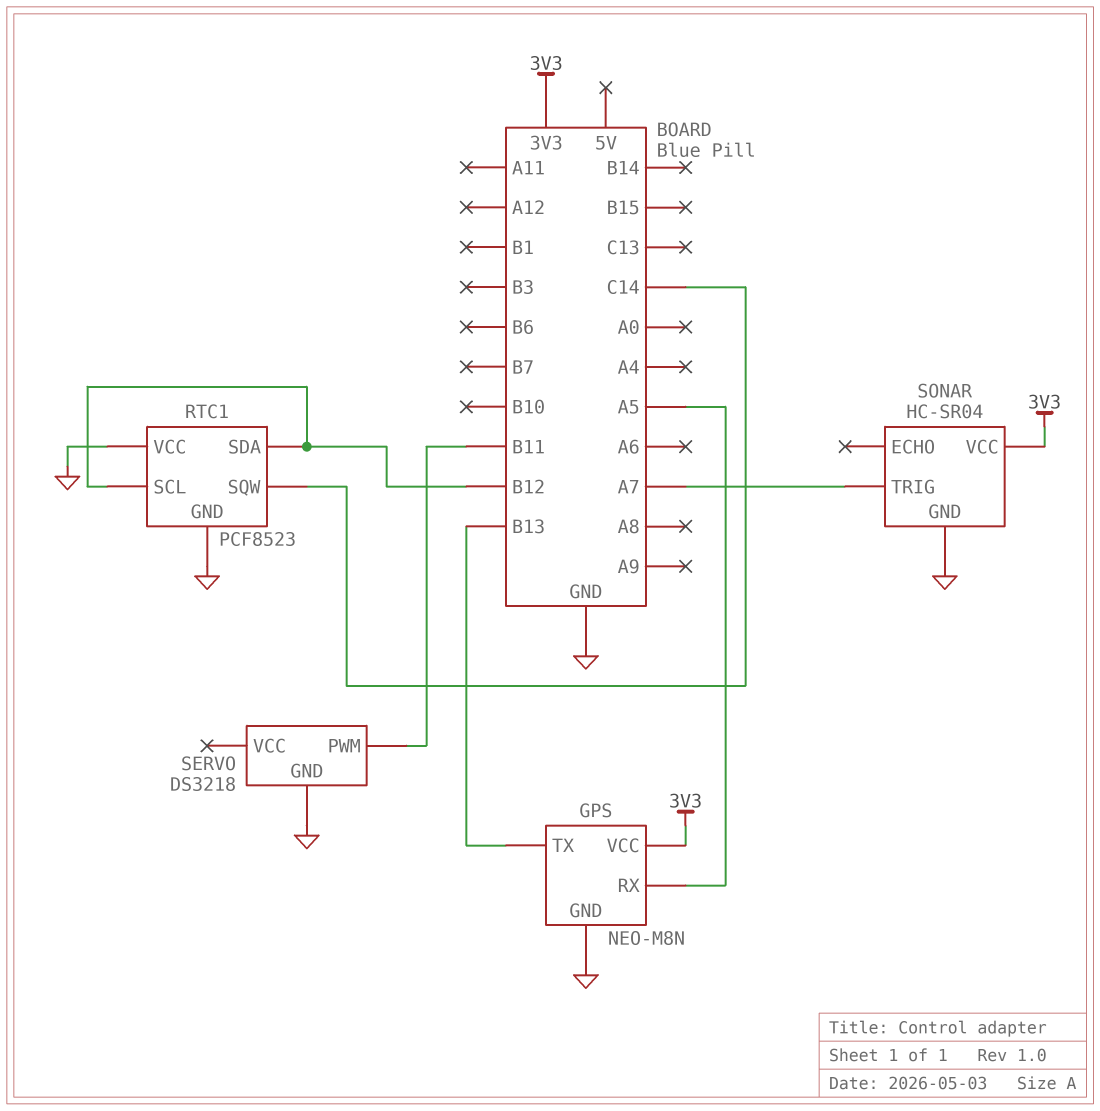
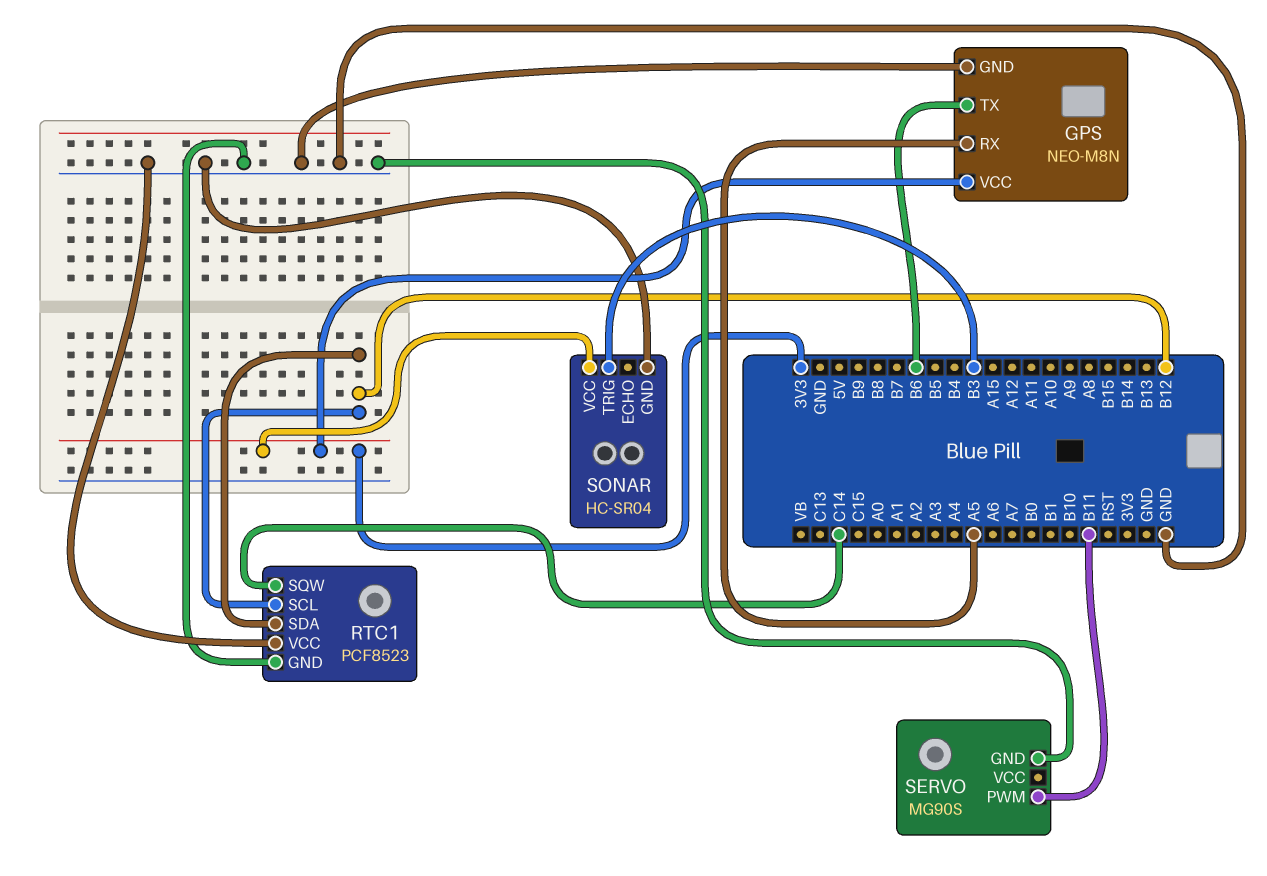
GPS pin TX: B13 -> B6
SERVO: DS3218 -> MG90S
SONAR pin TRIG: A7 -> B3

